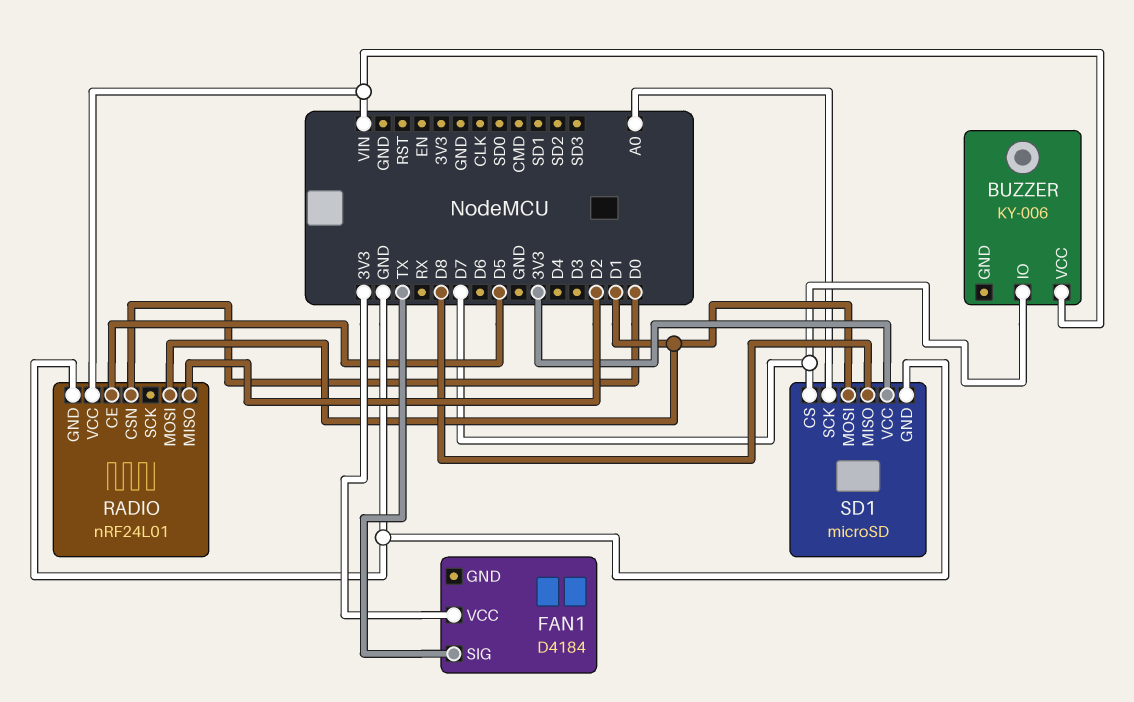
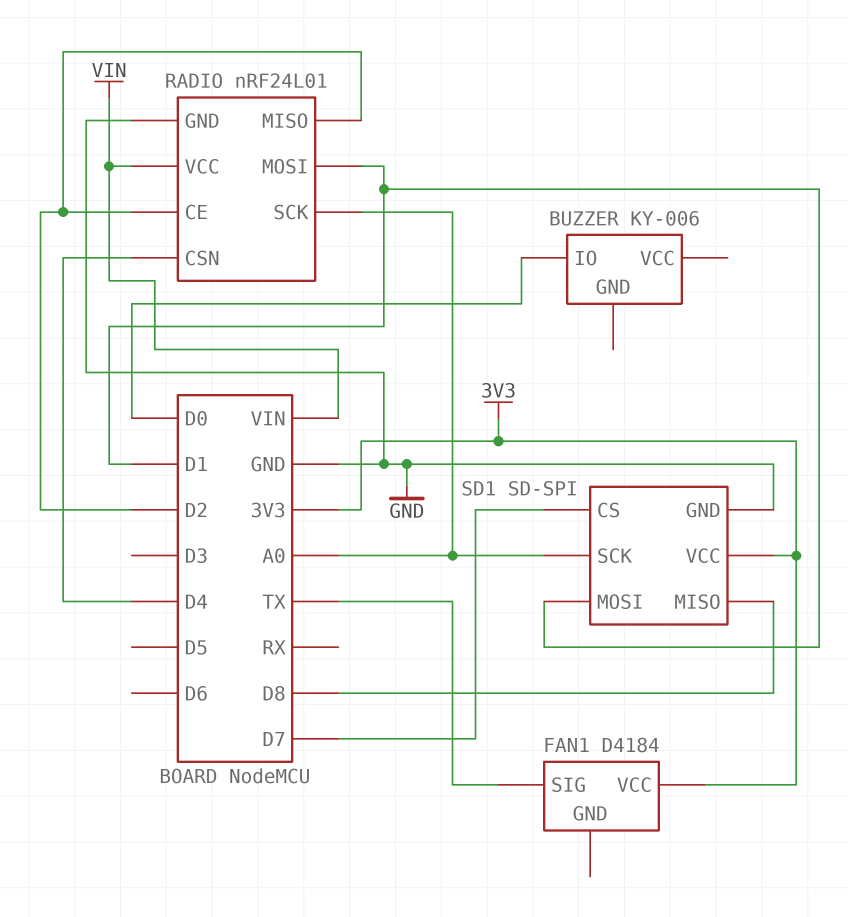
BUZZER pin IO: D7 -> D0
BUZZER pin VCC: VIN -> none
RADIO pin CE: D5 -> D2
RADIO pin CSN: D0 -> D4
RADIO pin SCK: none -> A0
SD1: microSD -> SD-SPI

